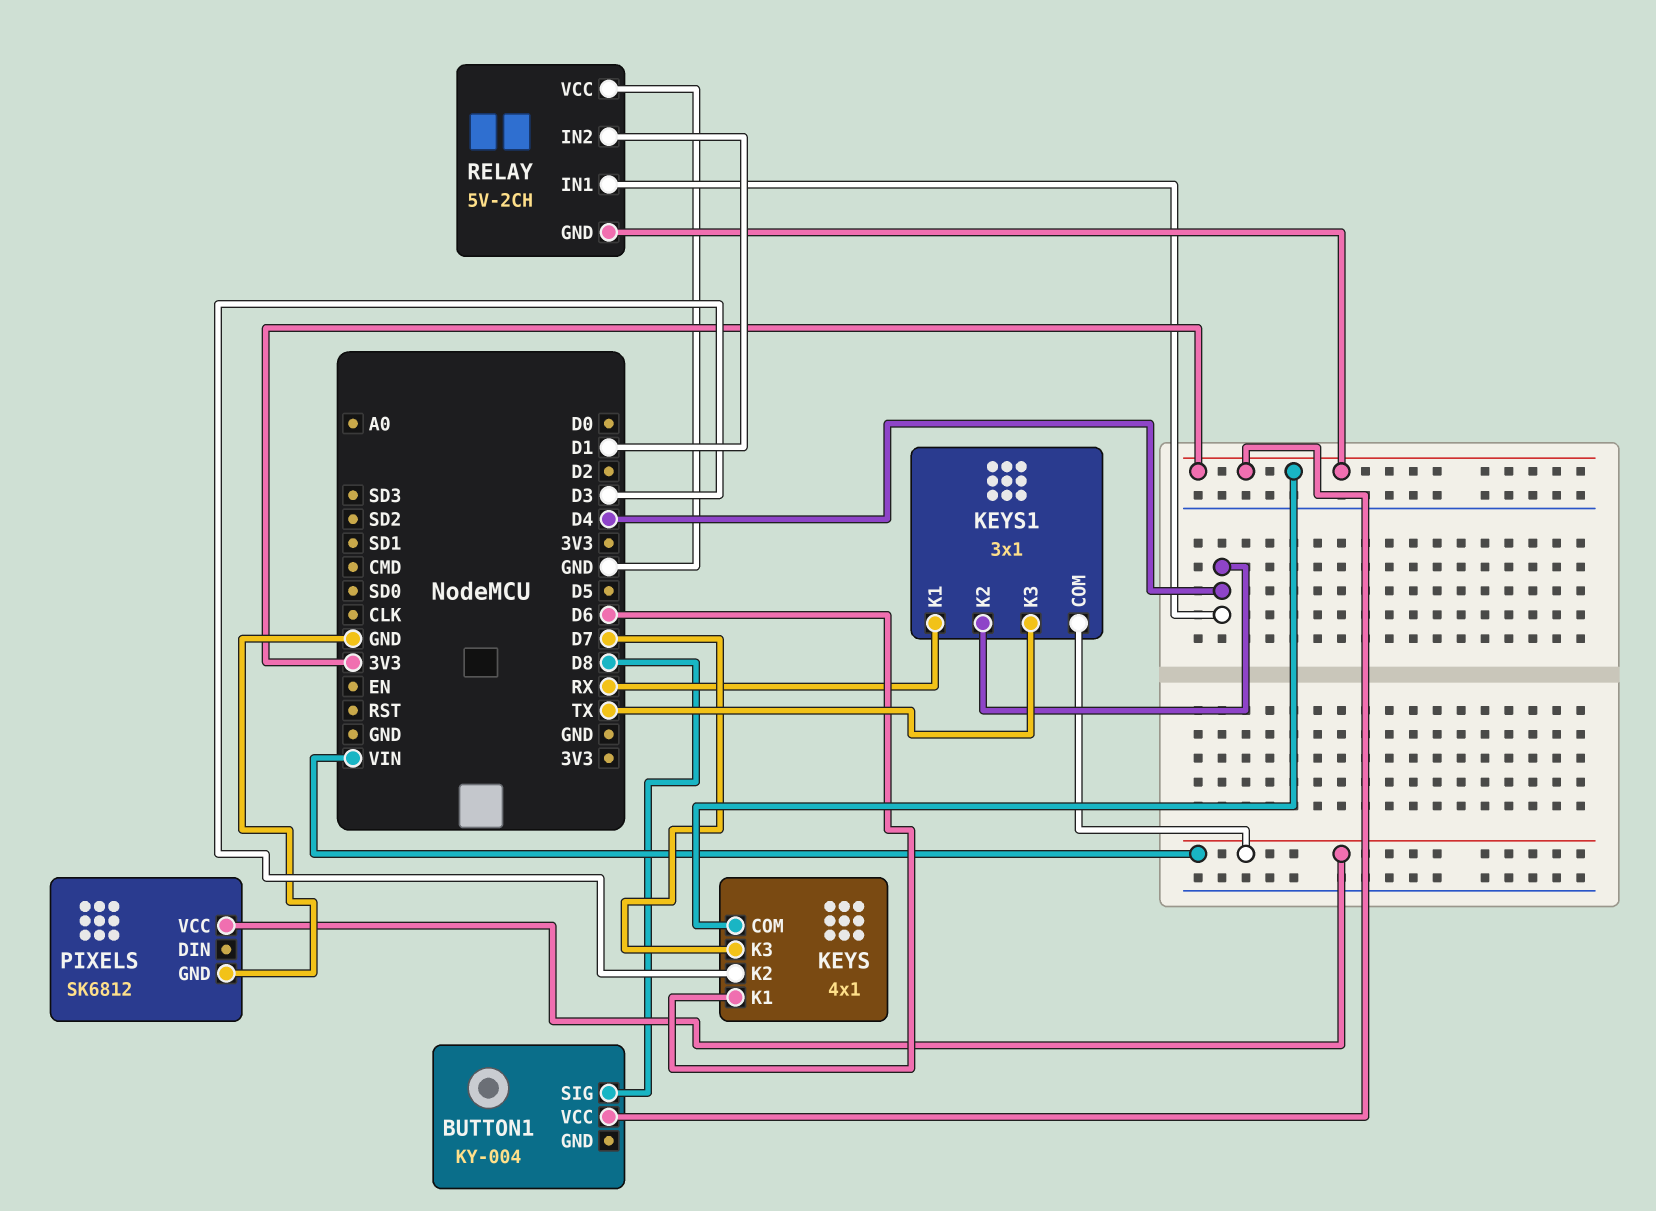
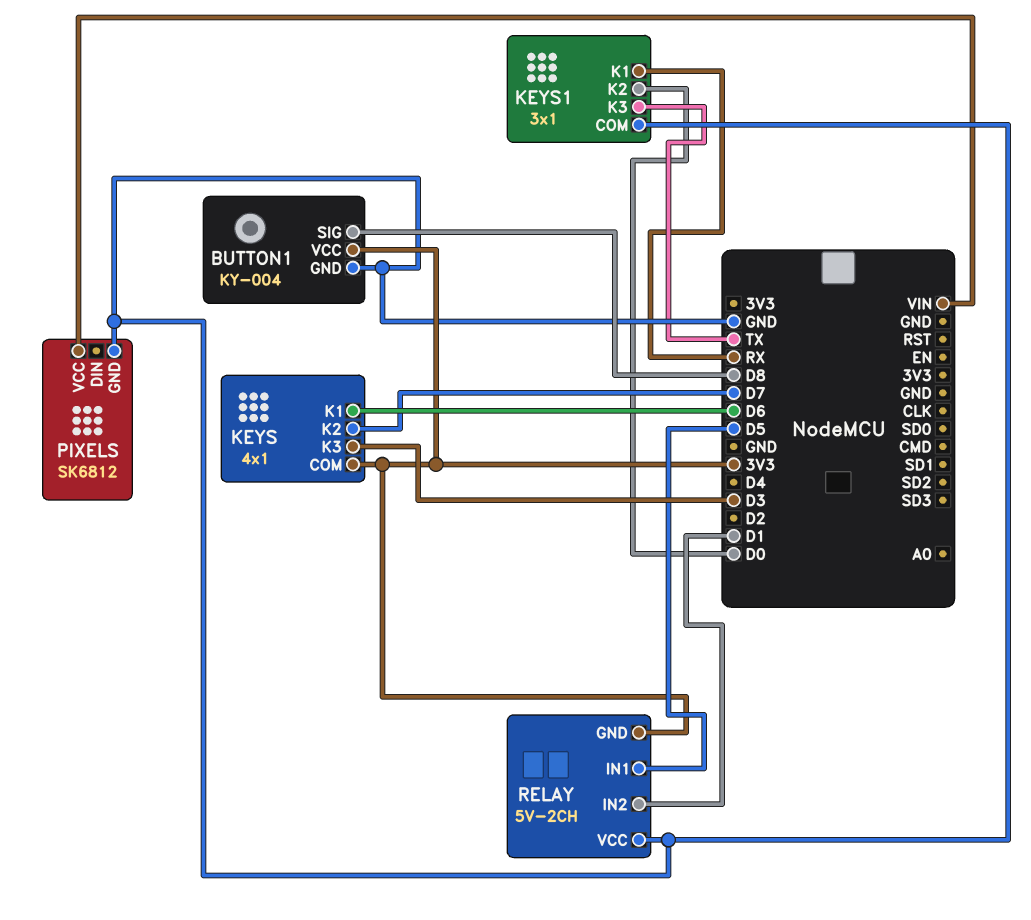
BUTTON1 pin GND: none -> GND
KEYS pin K2: D3 -> D7
KEYS pin K3: D7 -> D3
KEYS1 pin COM: VIN -> GND
KEYS1 pin K2: D4 -> D0
RELAY pin IN1: D4 -> D5

